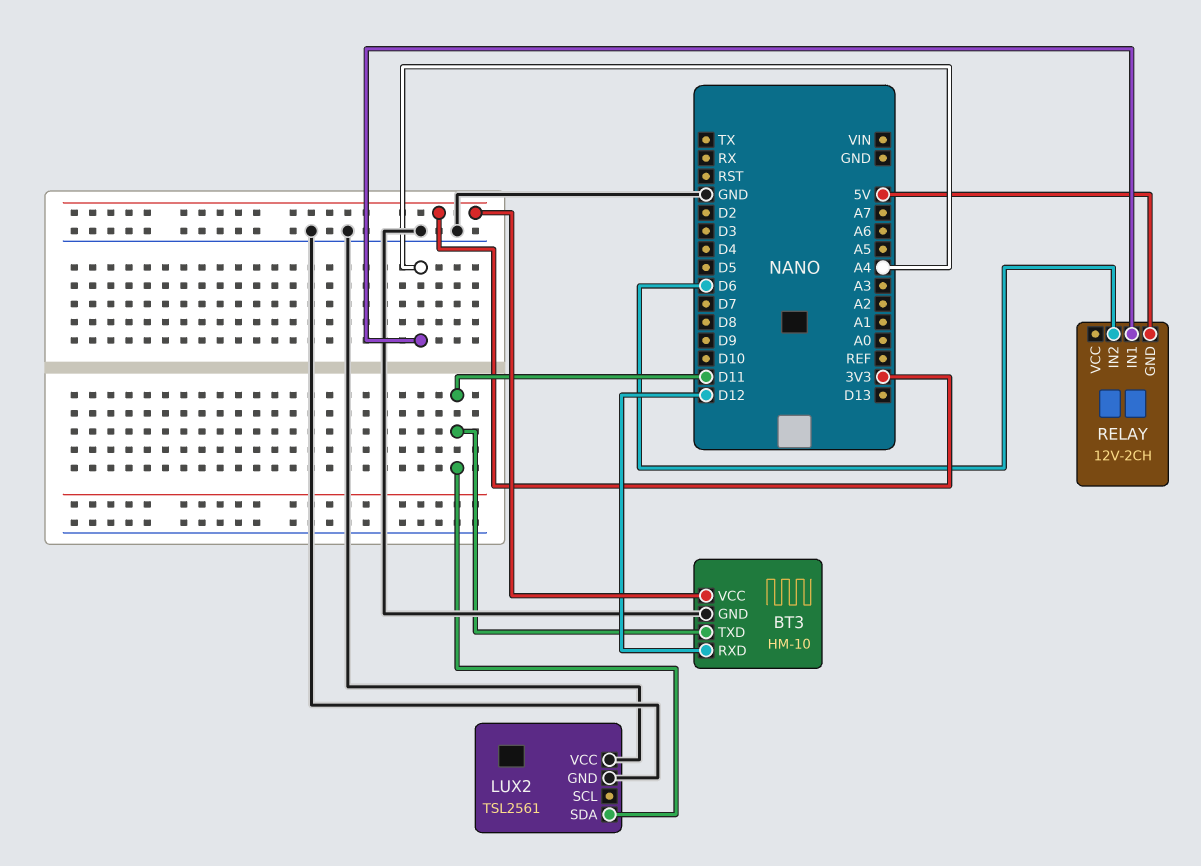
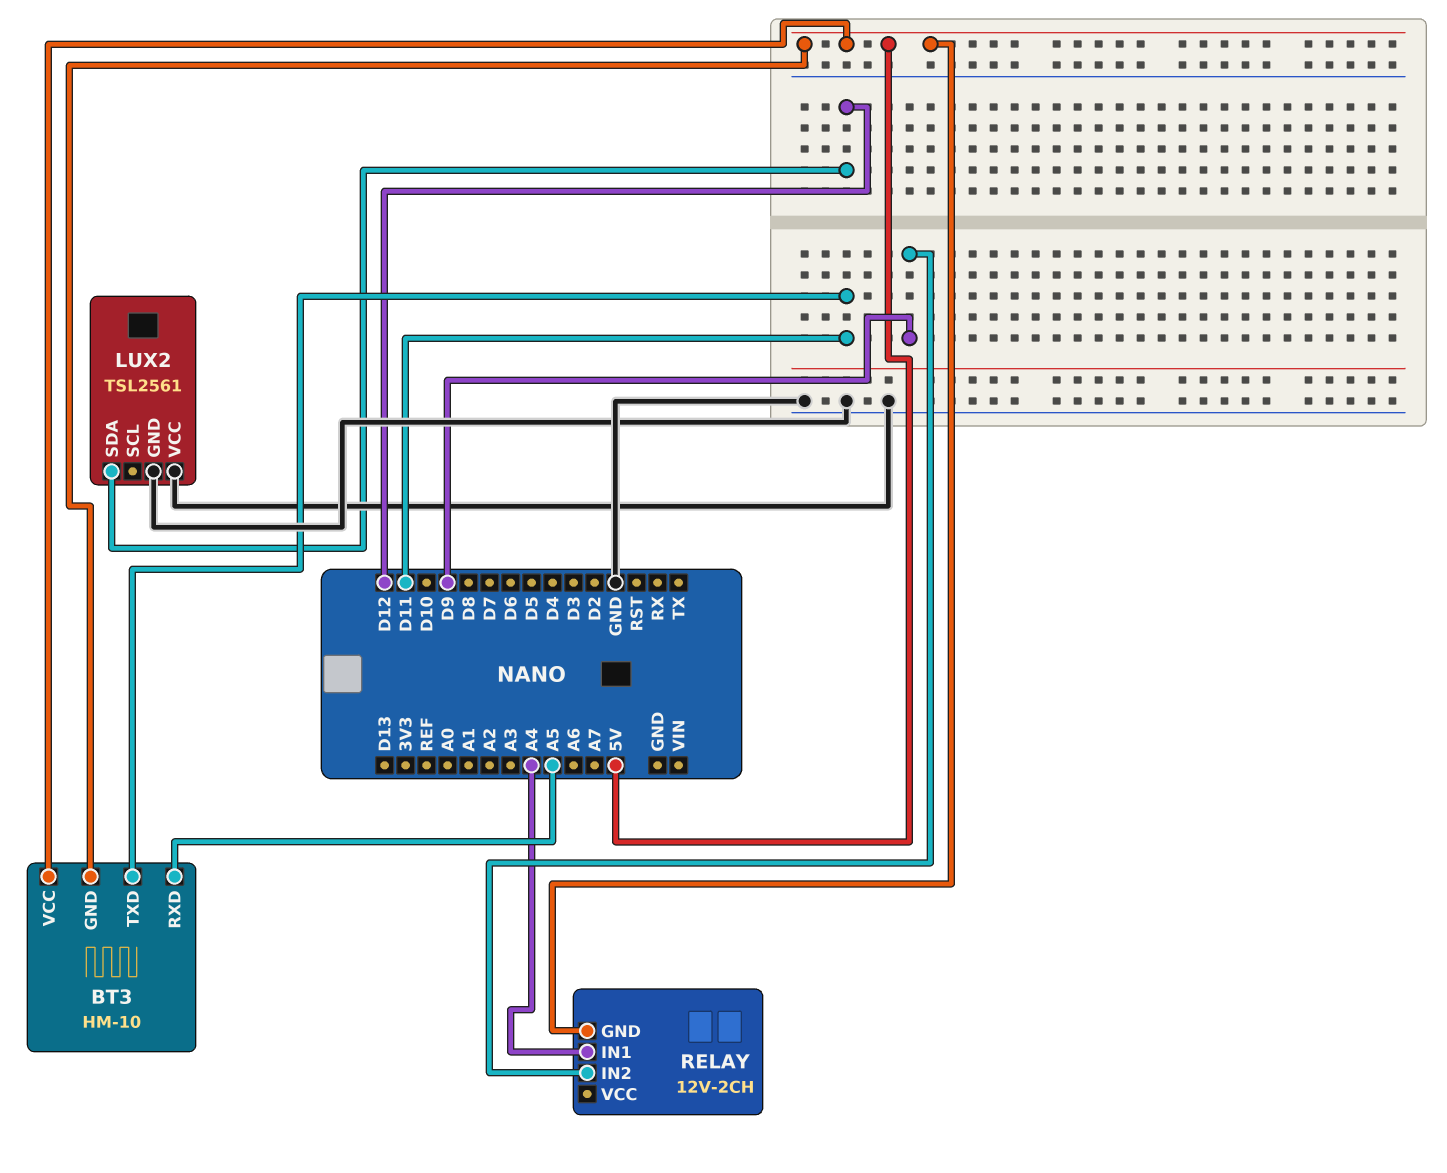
BT3 pin GND: GND -> 5V
BT3 pin RXD: D12 -> A5
BT3 pin VCC: 3V3 -> 5V
LUX2 pin SDA: D11 -> D12
RELAY pin IN2: D6 -> D9

